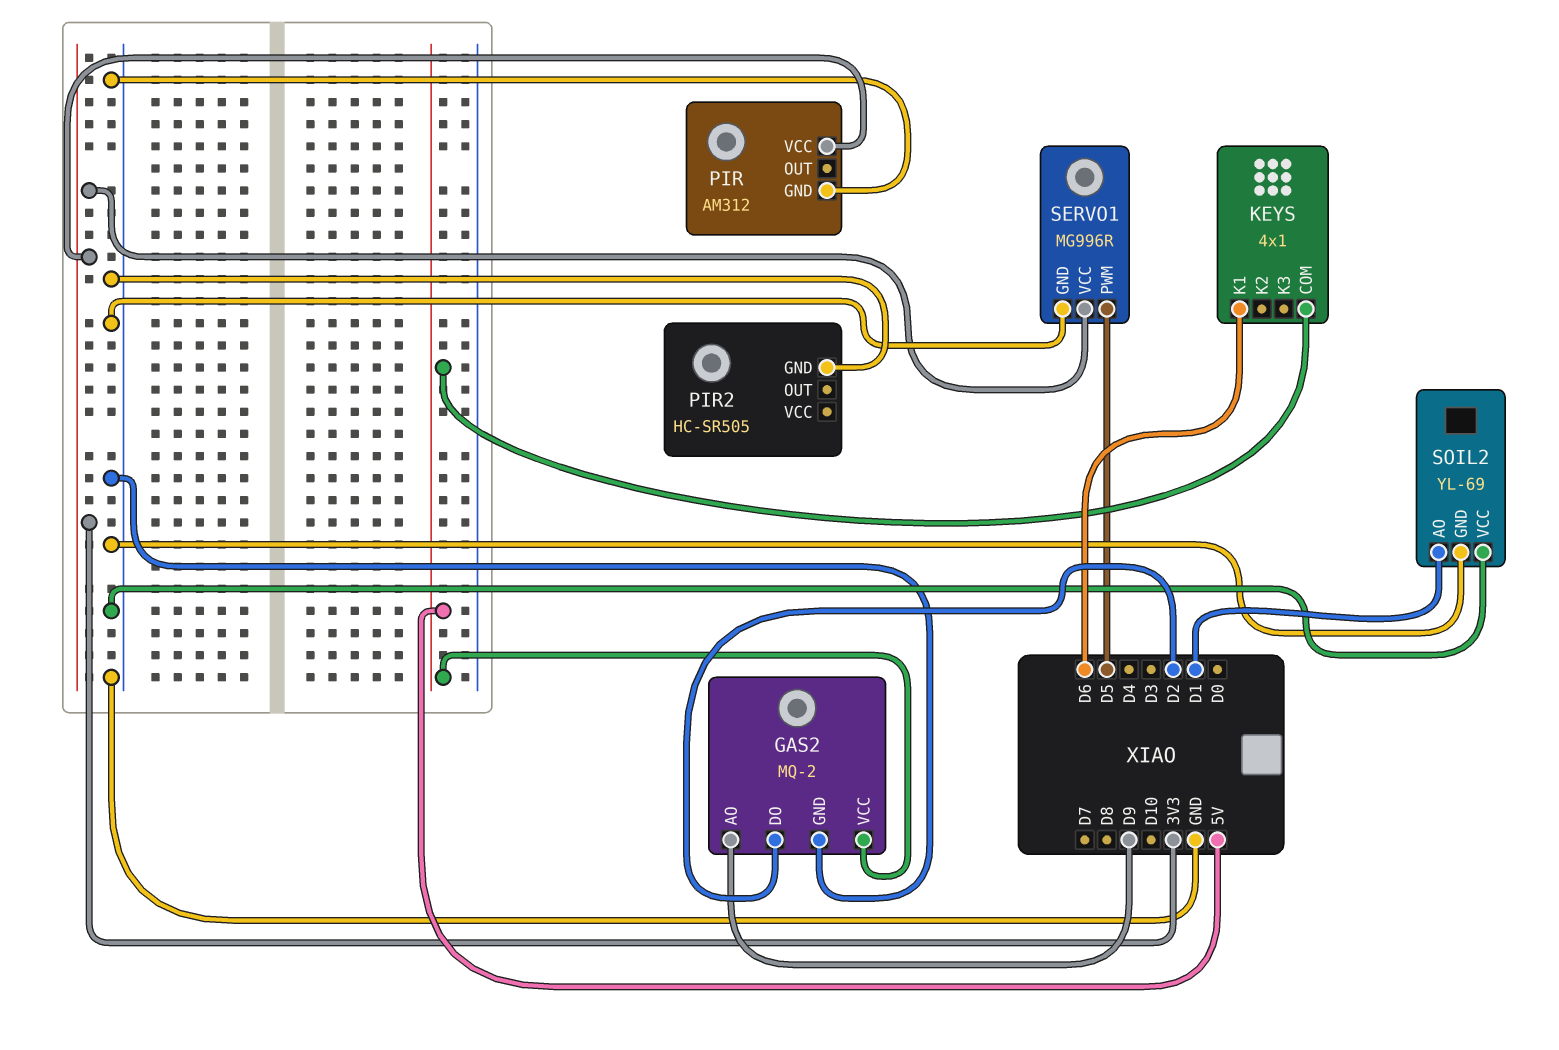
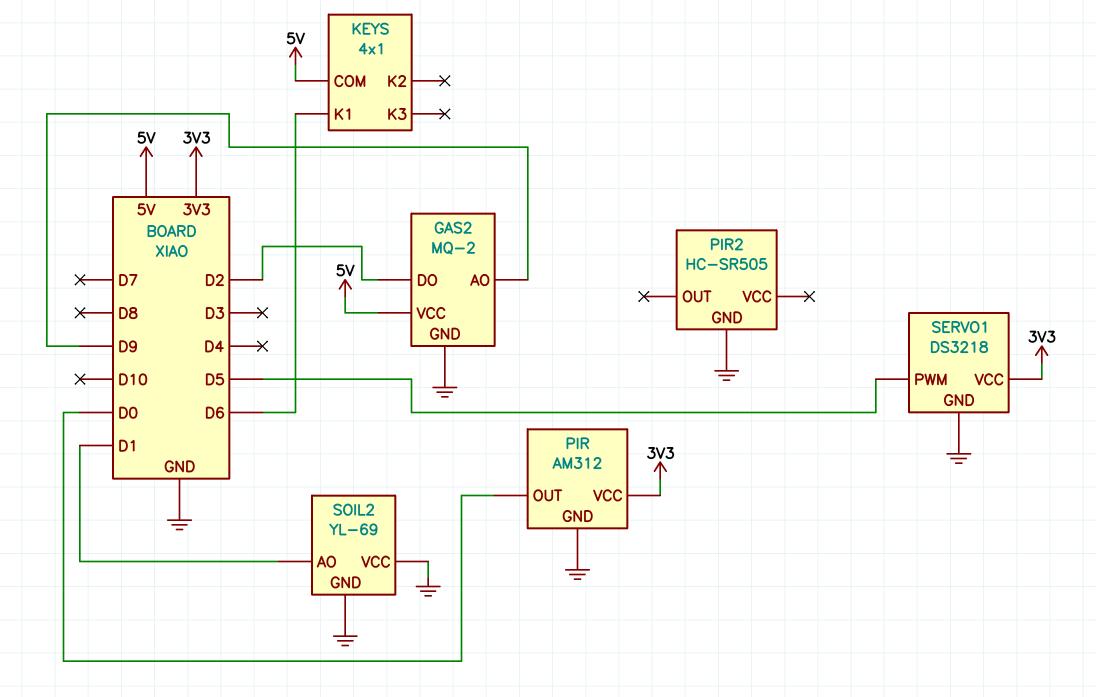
PIR pin OUT: none -> D0
SERVO1: MG996R -> DS3218

